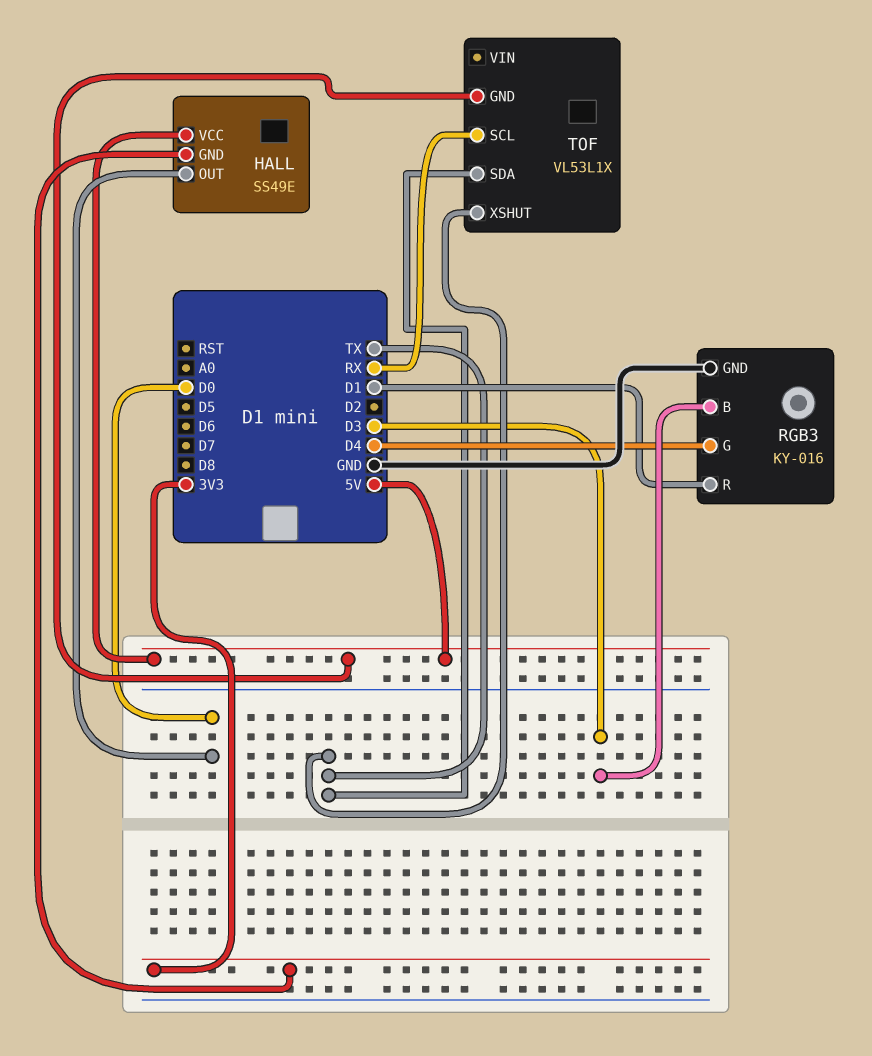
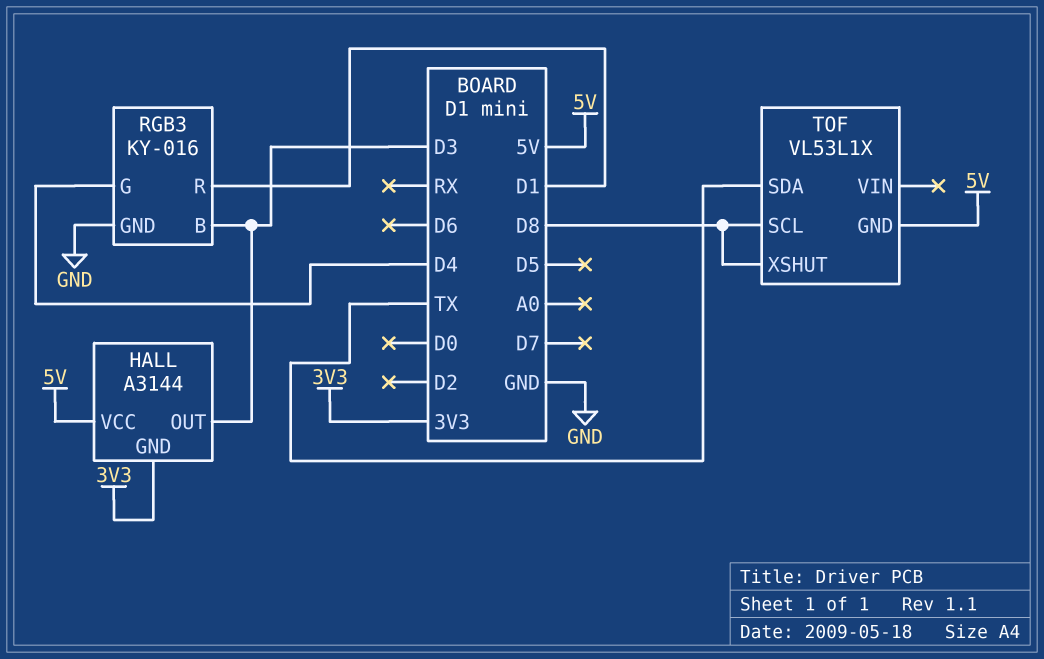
HALL: SS49E -> A3144
HALL pin OUT: D0 -> D3
TOF pin SCL: RX -> D8
TOF pin XSHUT: TX -> D8

